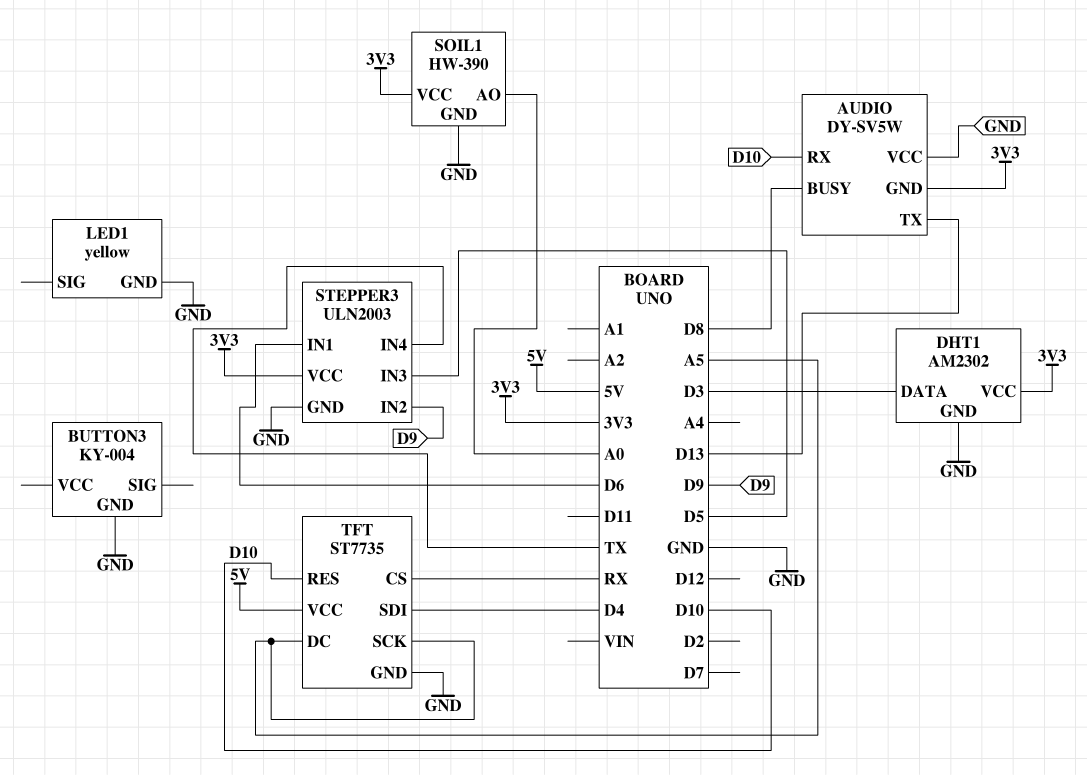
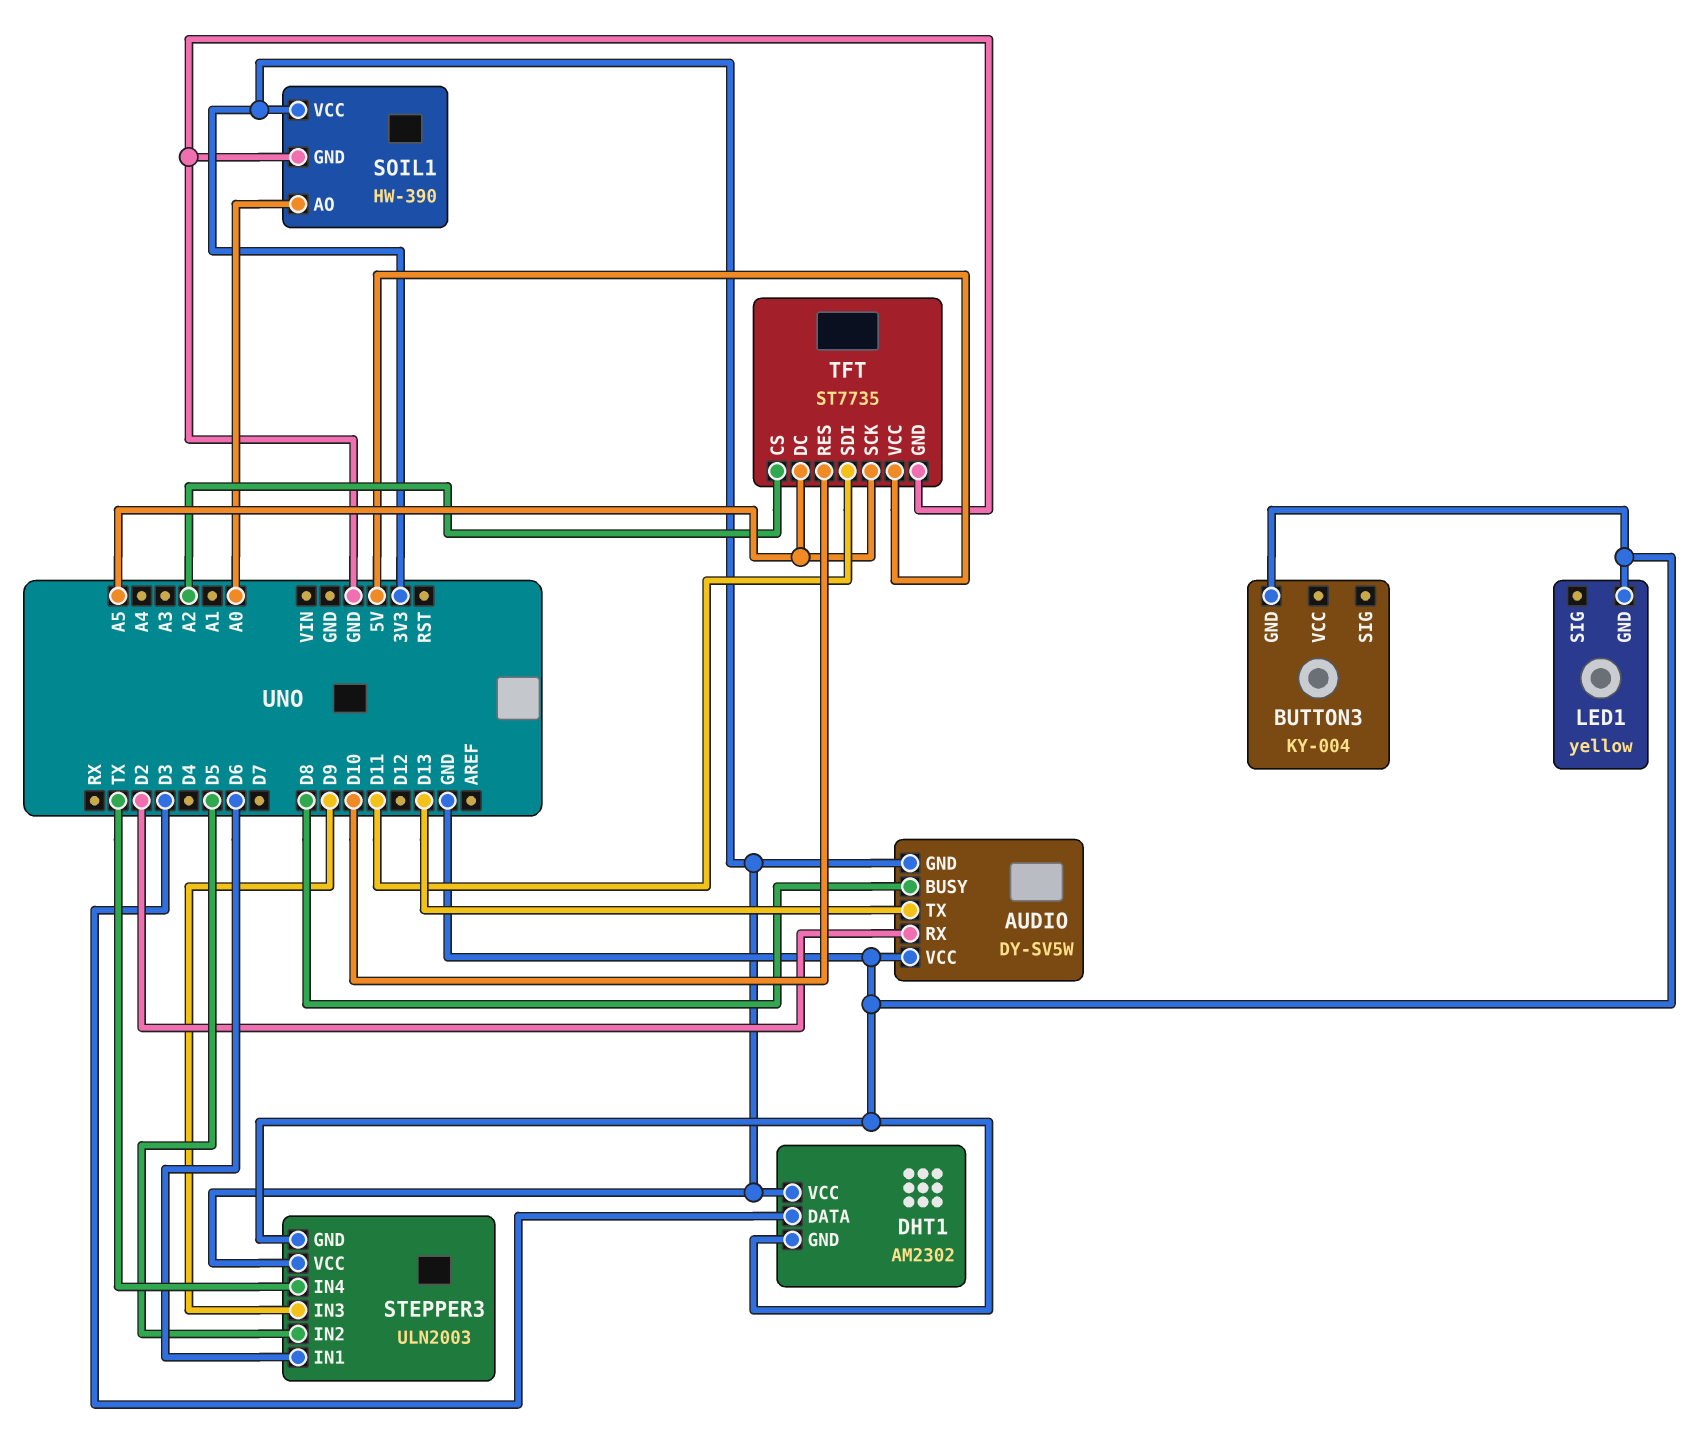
AUDIO pin RX: D10 -> D2
STEPPER3 pin IN2: D9 -> D5
STEPPER3 pin IN3: D5 -> D9
TFT pin CS: RX -> A2
TFT pin SDI: D4 -> D11

